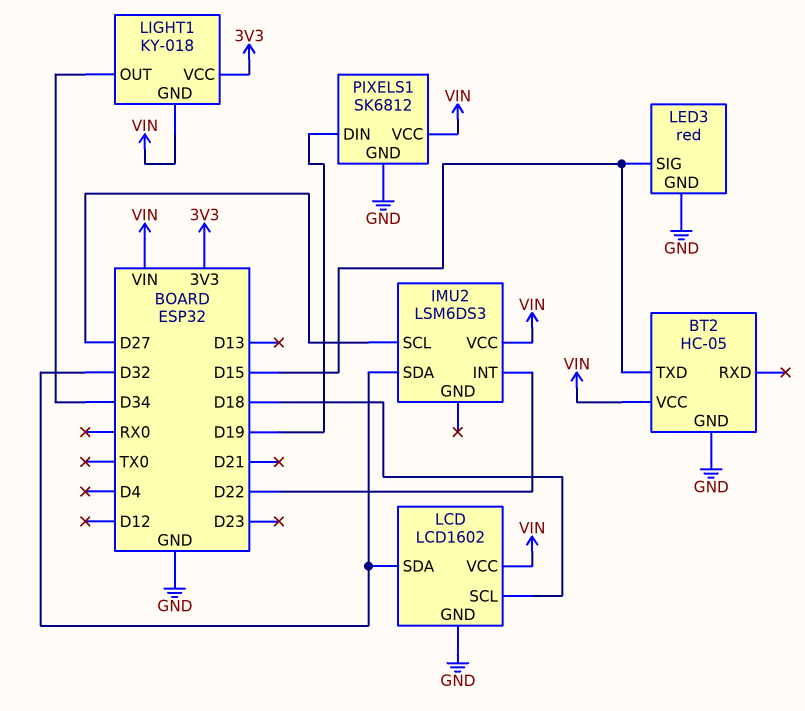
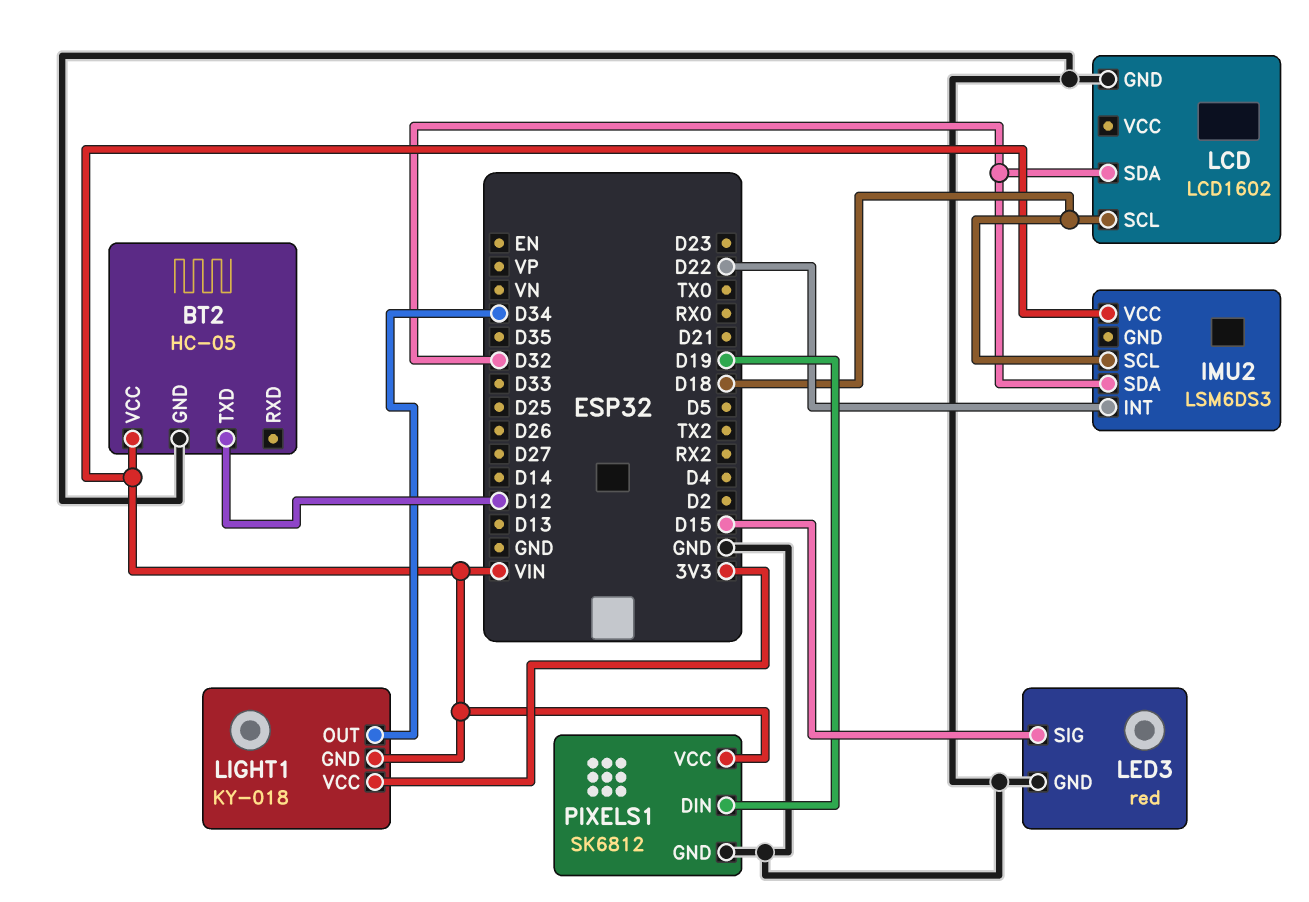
BT2 pin TXD: D15 -> D12
IMU2 pin SCL: D27 -> D18
LCD pin VCC: VIN -> none

